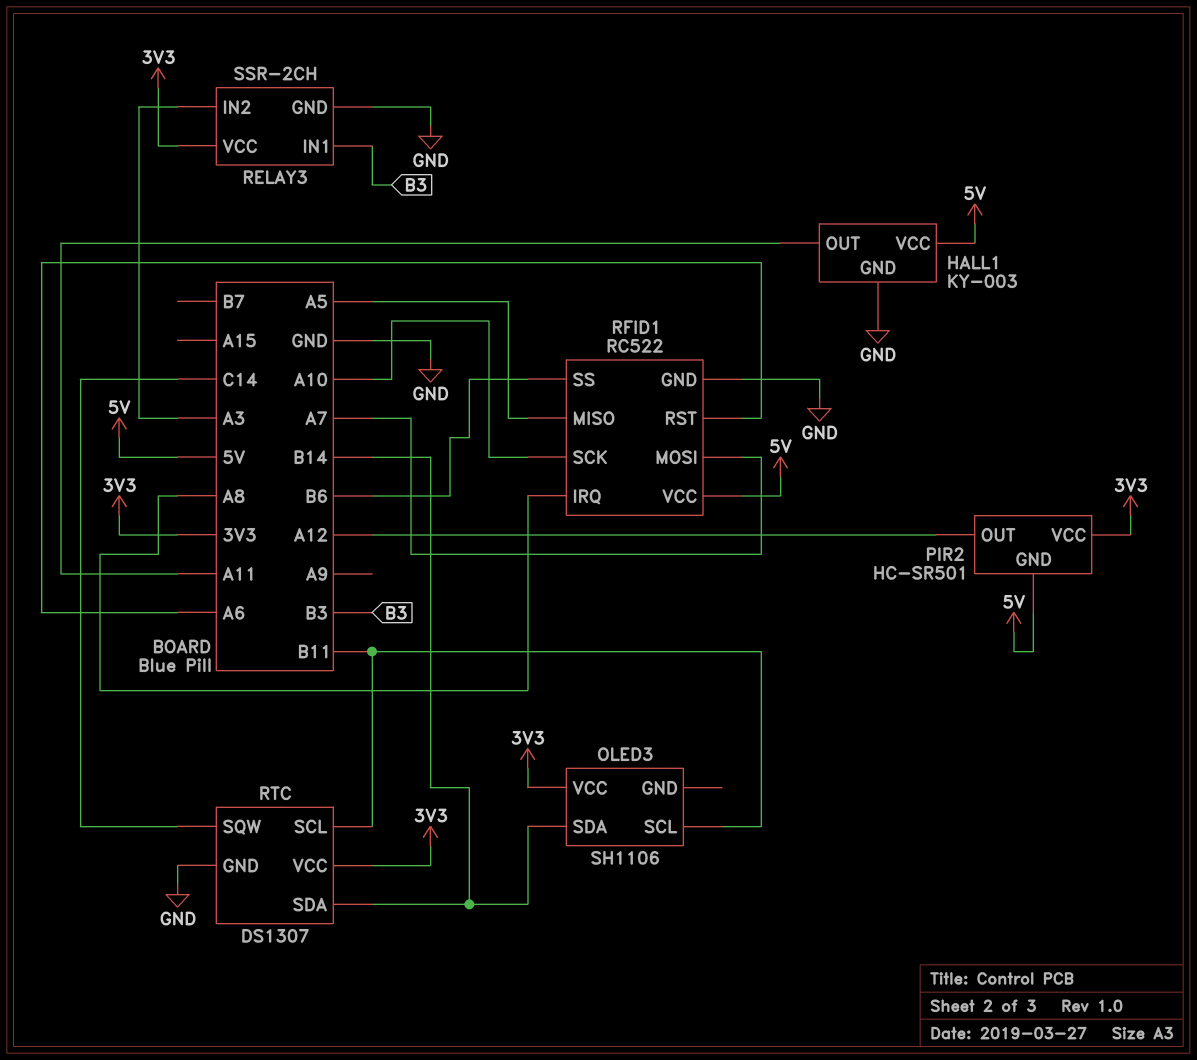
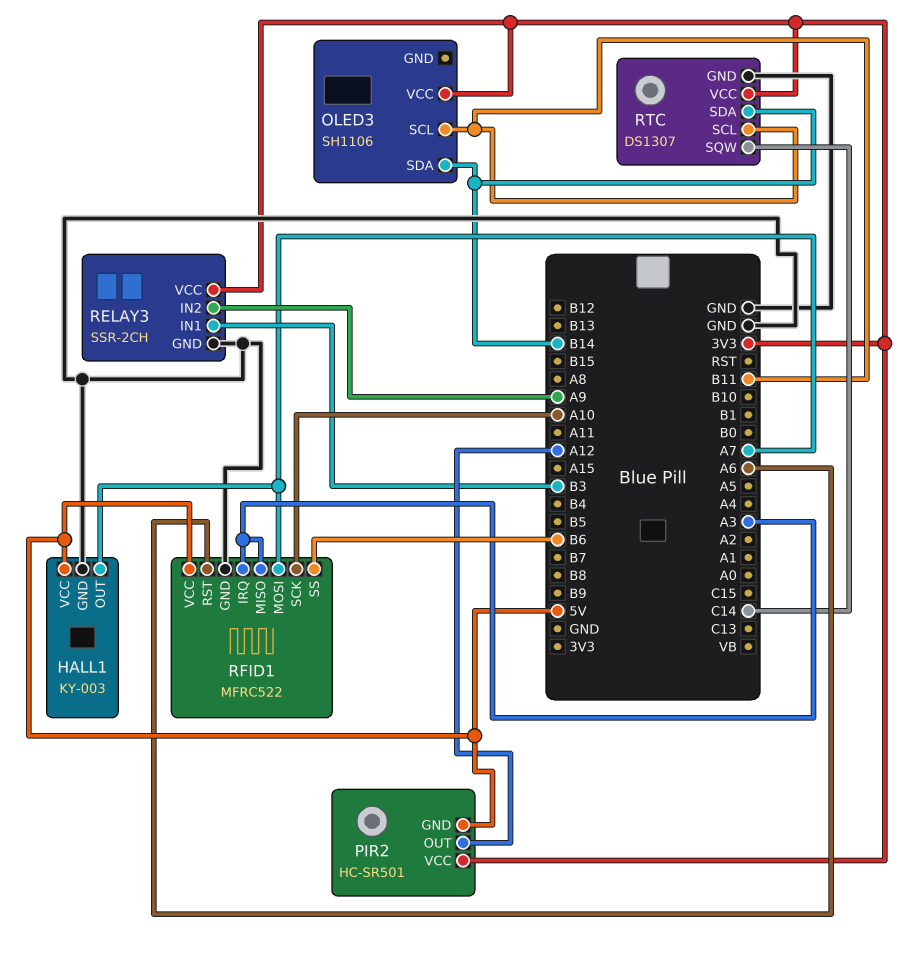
HALL1 pin OUT: A11 -> A7
RELAY3 pin IN2: A3 -> A9
RFID1: RC522 -> MFRC522
RFID1 pin IRQ: A8 -> A3
RFID1 pin MISO: A5 -> A3

